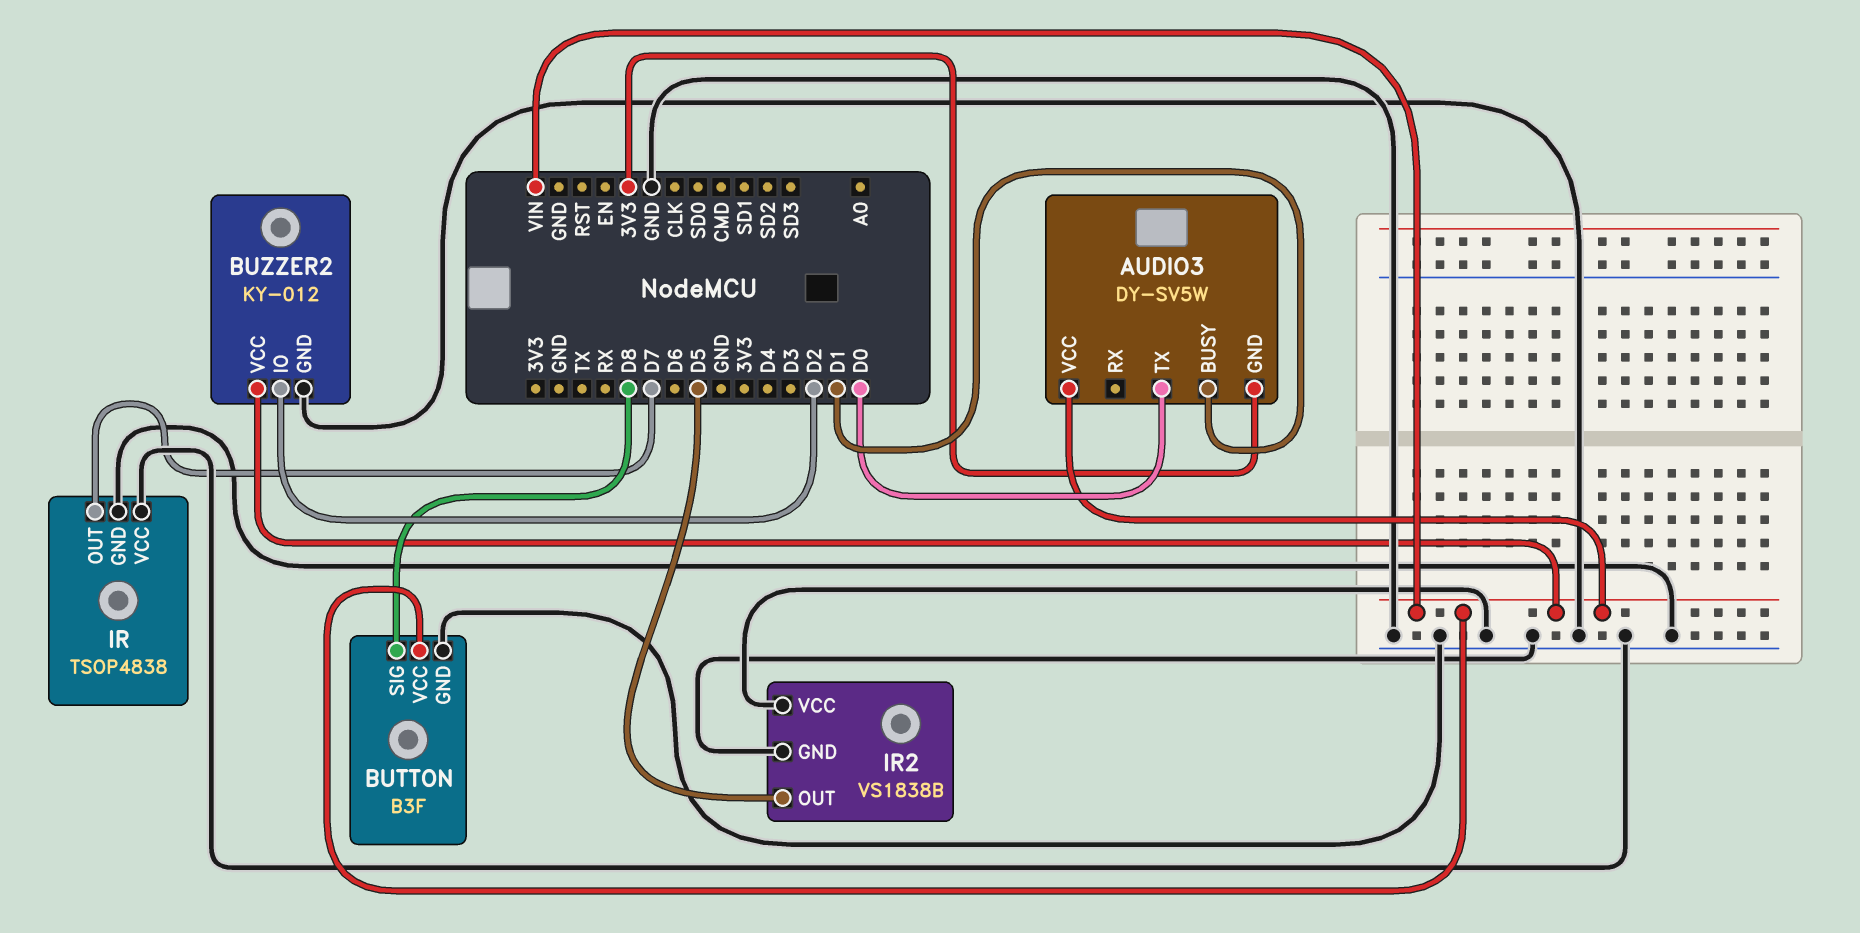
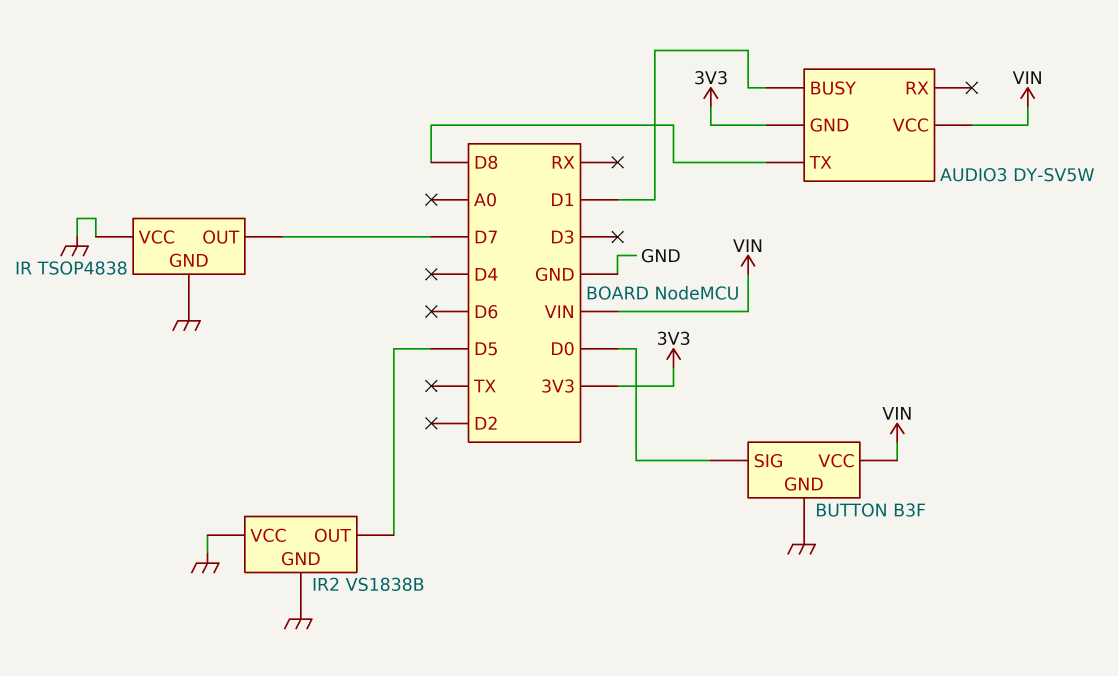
AUDIO3 pin TX: D0 -> D8
BUTTON pin SIG: D8 -> D0
BUZZER2: KY-012 -> none
BUZZER2 pin GND: GND -> none
BUZZER2 pin IO: D2 -> none
BUZZER2 pin VCC: VIN -> none

